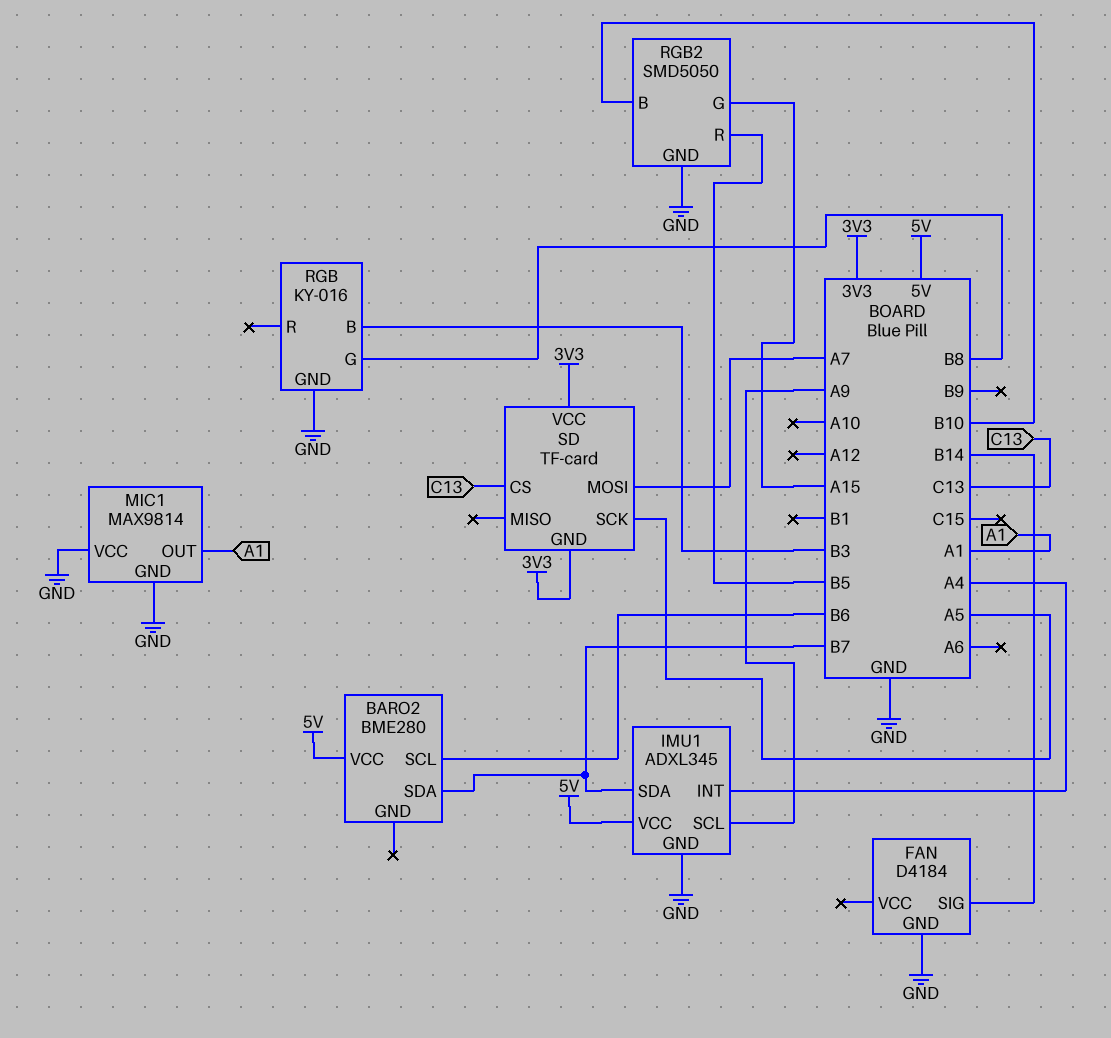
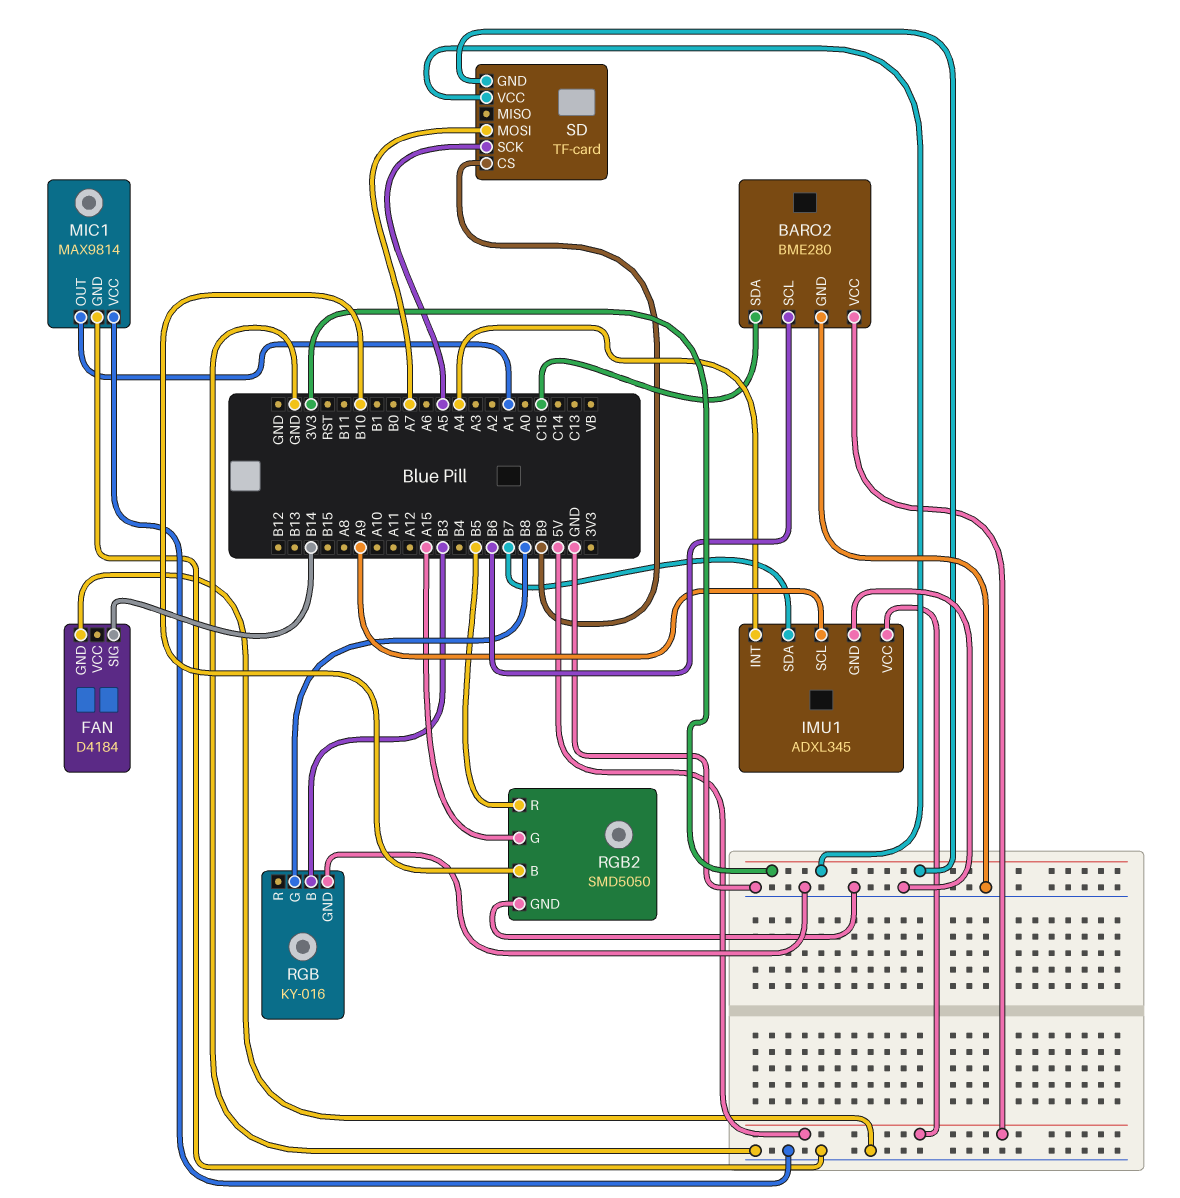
BARO2 pin GND: none -> GND
BARO2 pin SDA: B7 -> C15
SD pin CS: C13 -> B9

